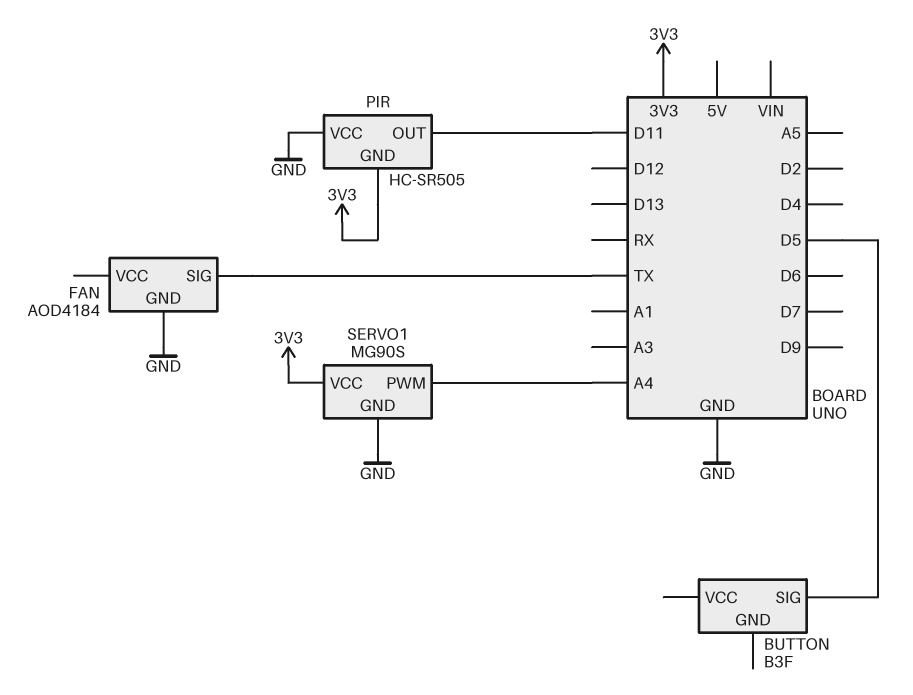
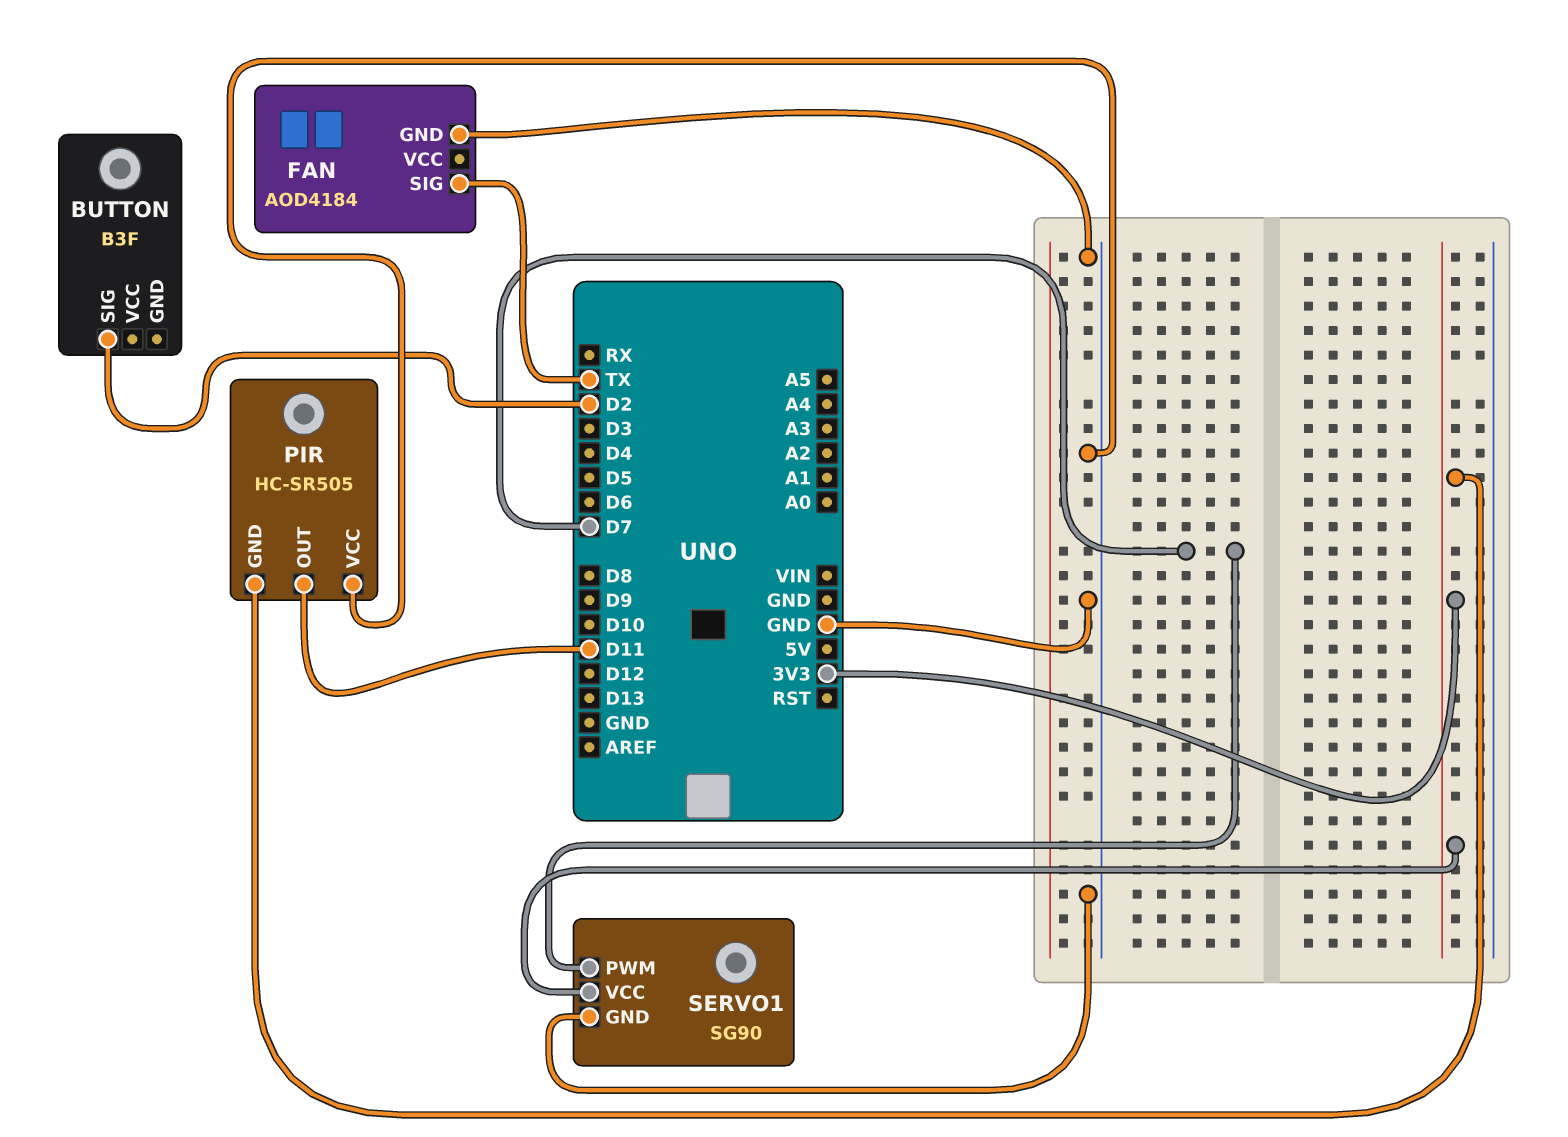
BUTTON pin SIG: D5 -> D2
SERVO1: MG90S -> SG90
SERVO1 pin PWM: A4 -> D7

